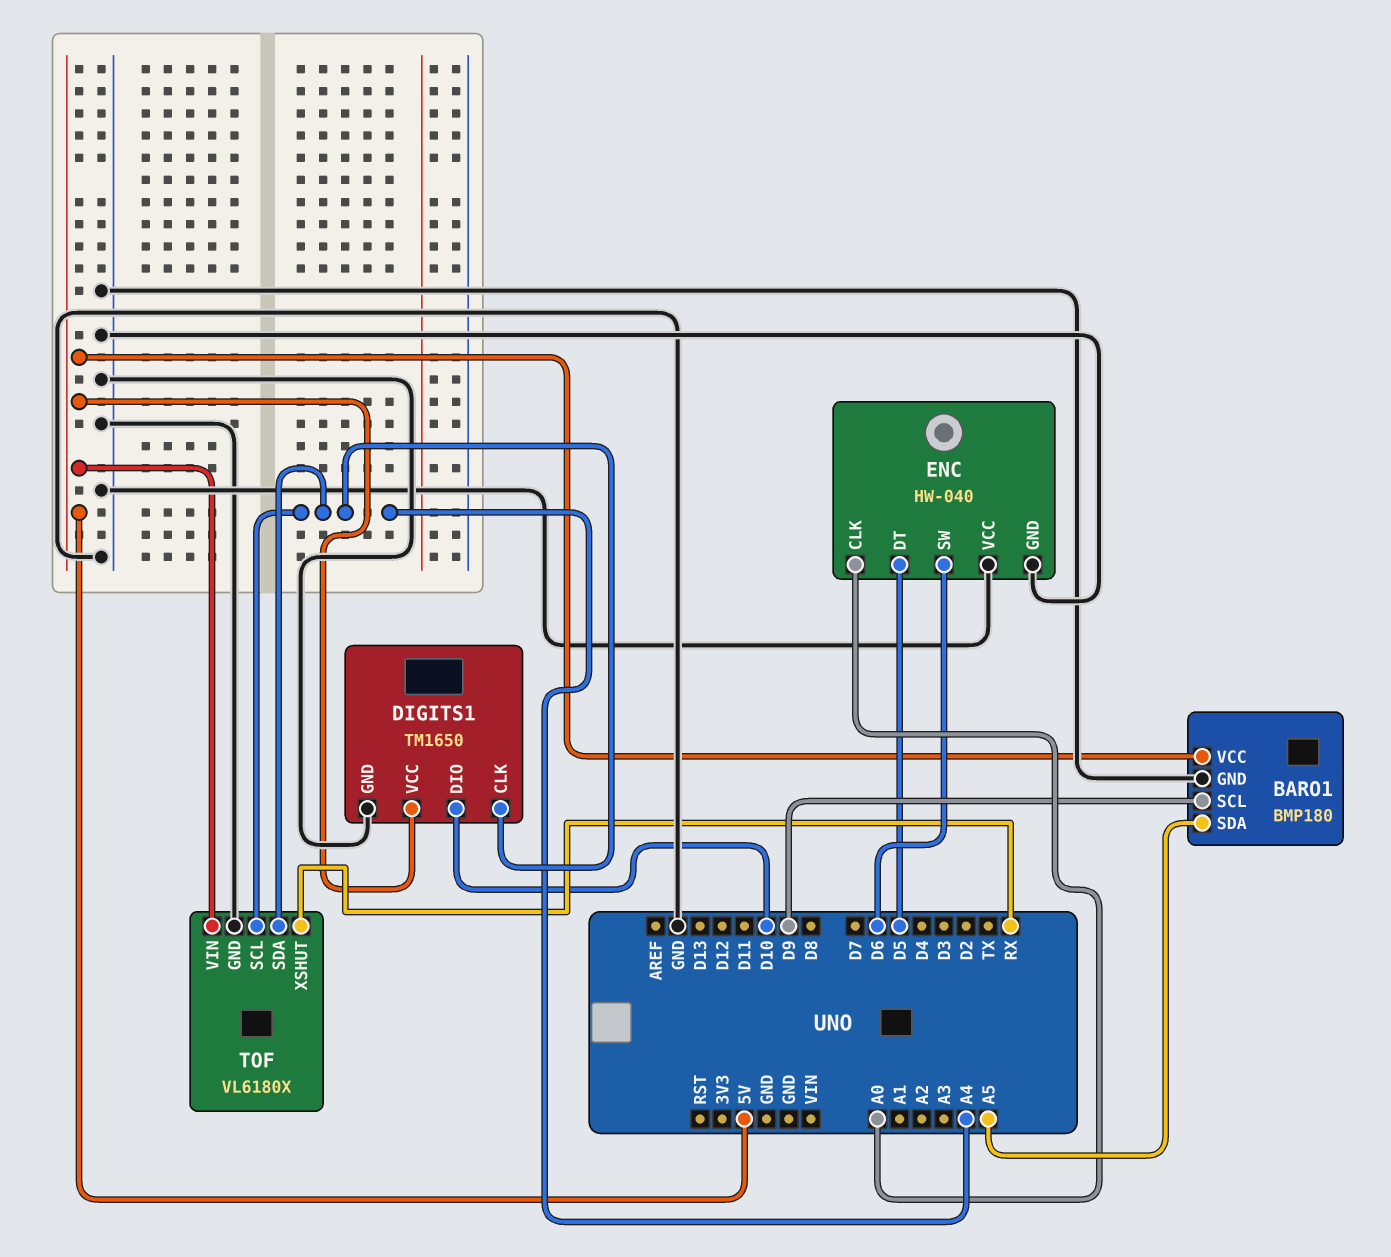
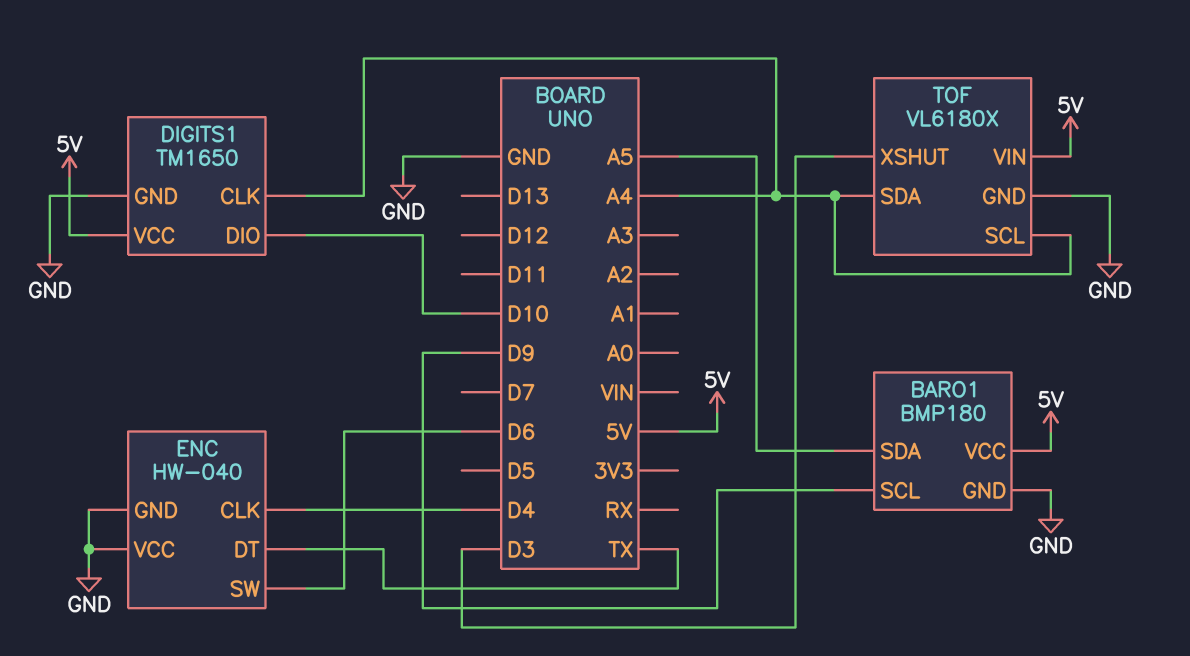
ENC pin CLK: A0 -> D4
ENC pin DT: D5 -> TX
TOF pin XSHUT: RX -> D3

